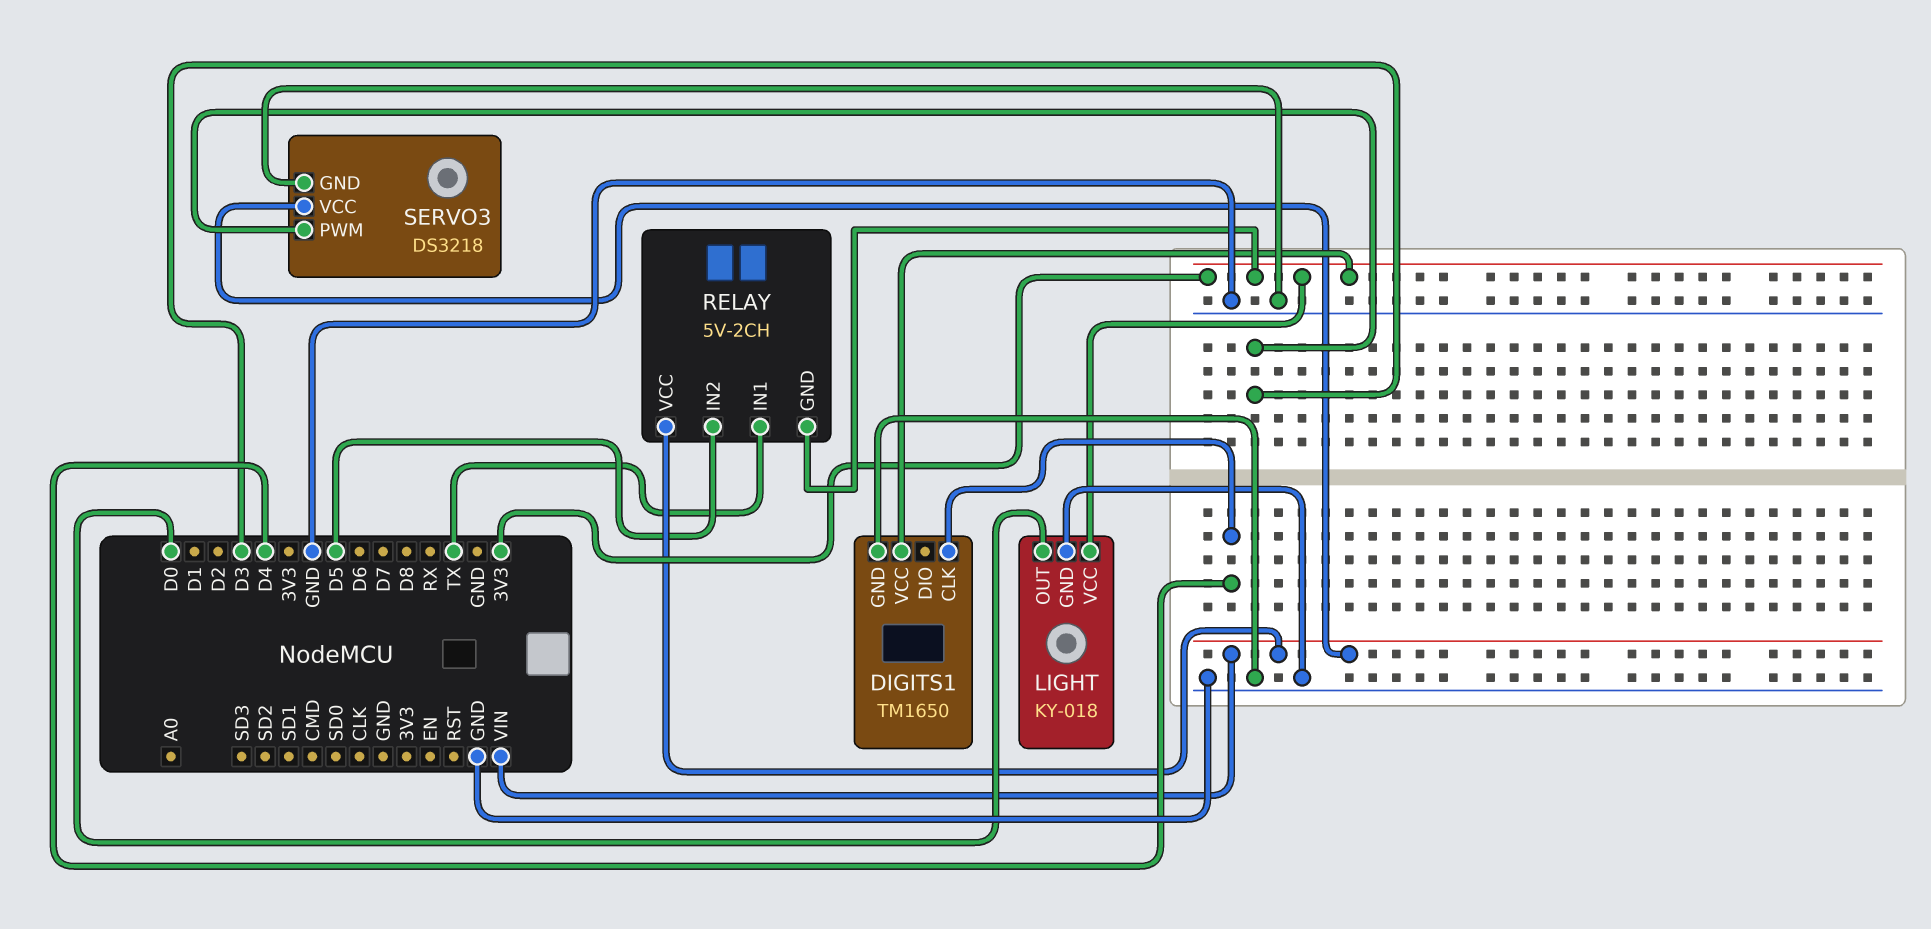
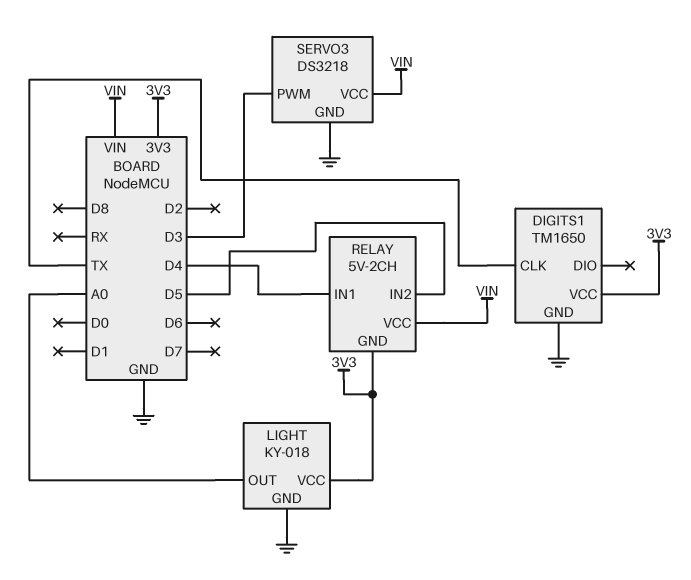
DIGITS1 pin CLK: D4 -> TX
LIGHT pin OUT: D0 -> A0
RELAY pin IN1: TX -> D4

